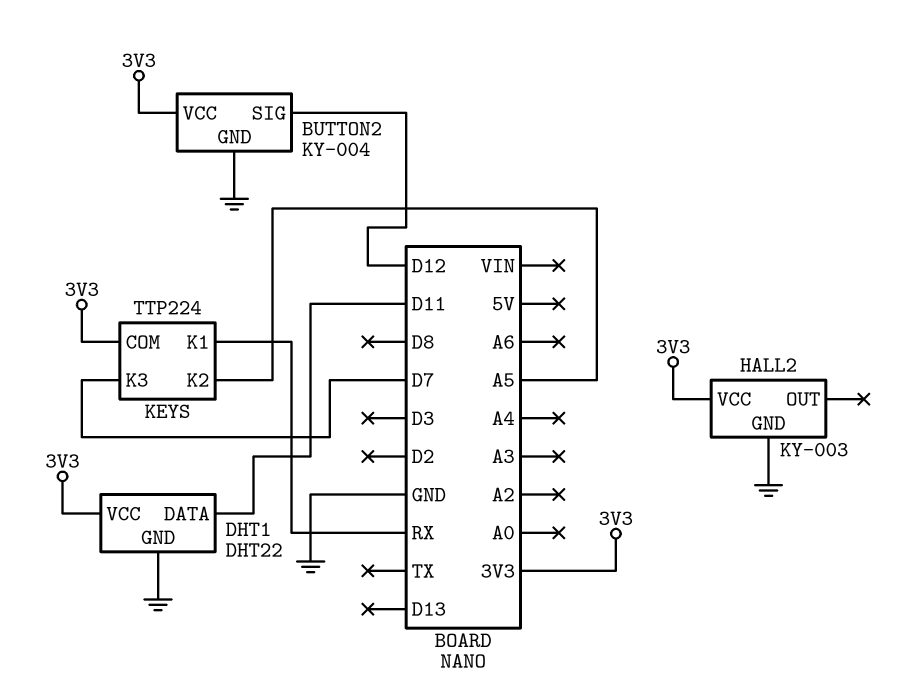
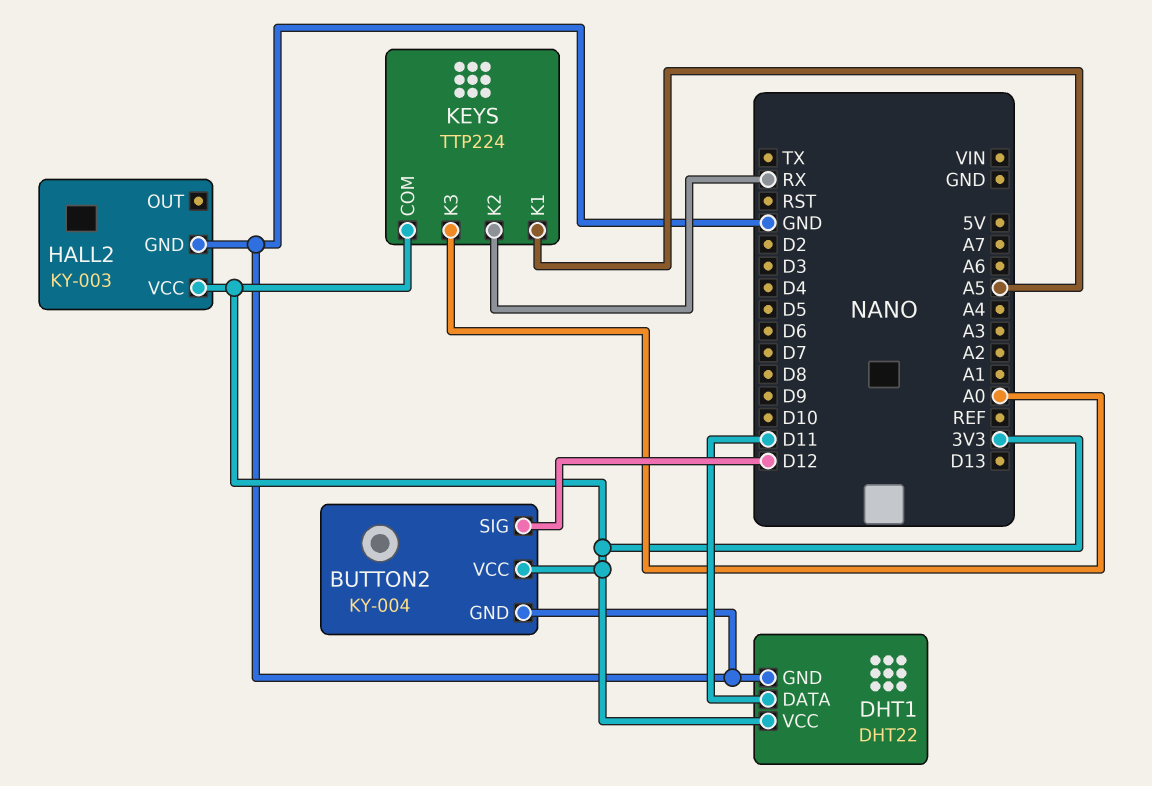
KEYS pin K1: RX -> A5
KEYS pin K2: A5 -> RX
KEYS pin K3: D7 -> A0

